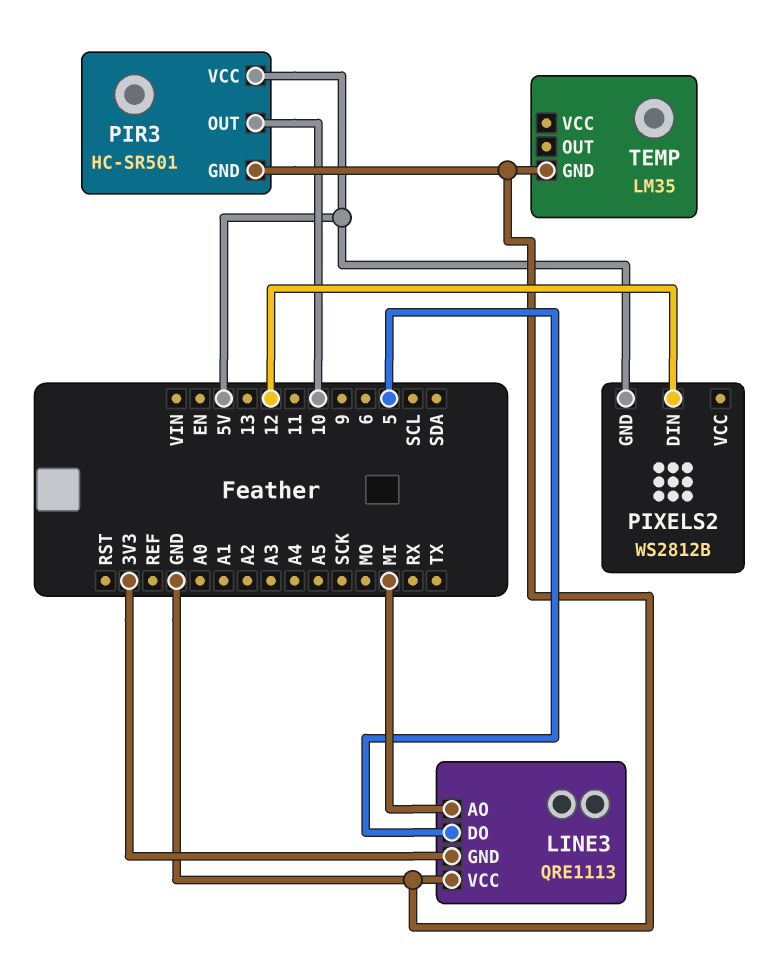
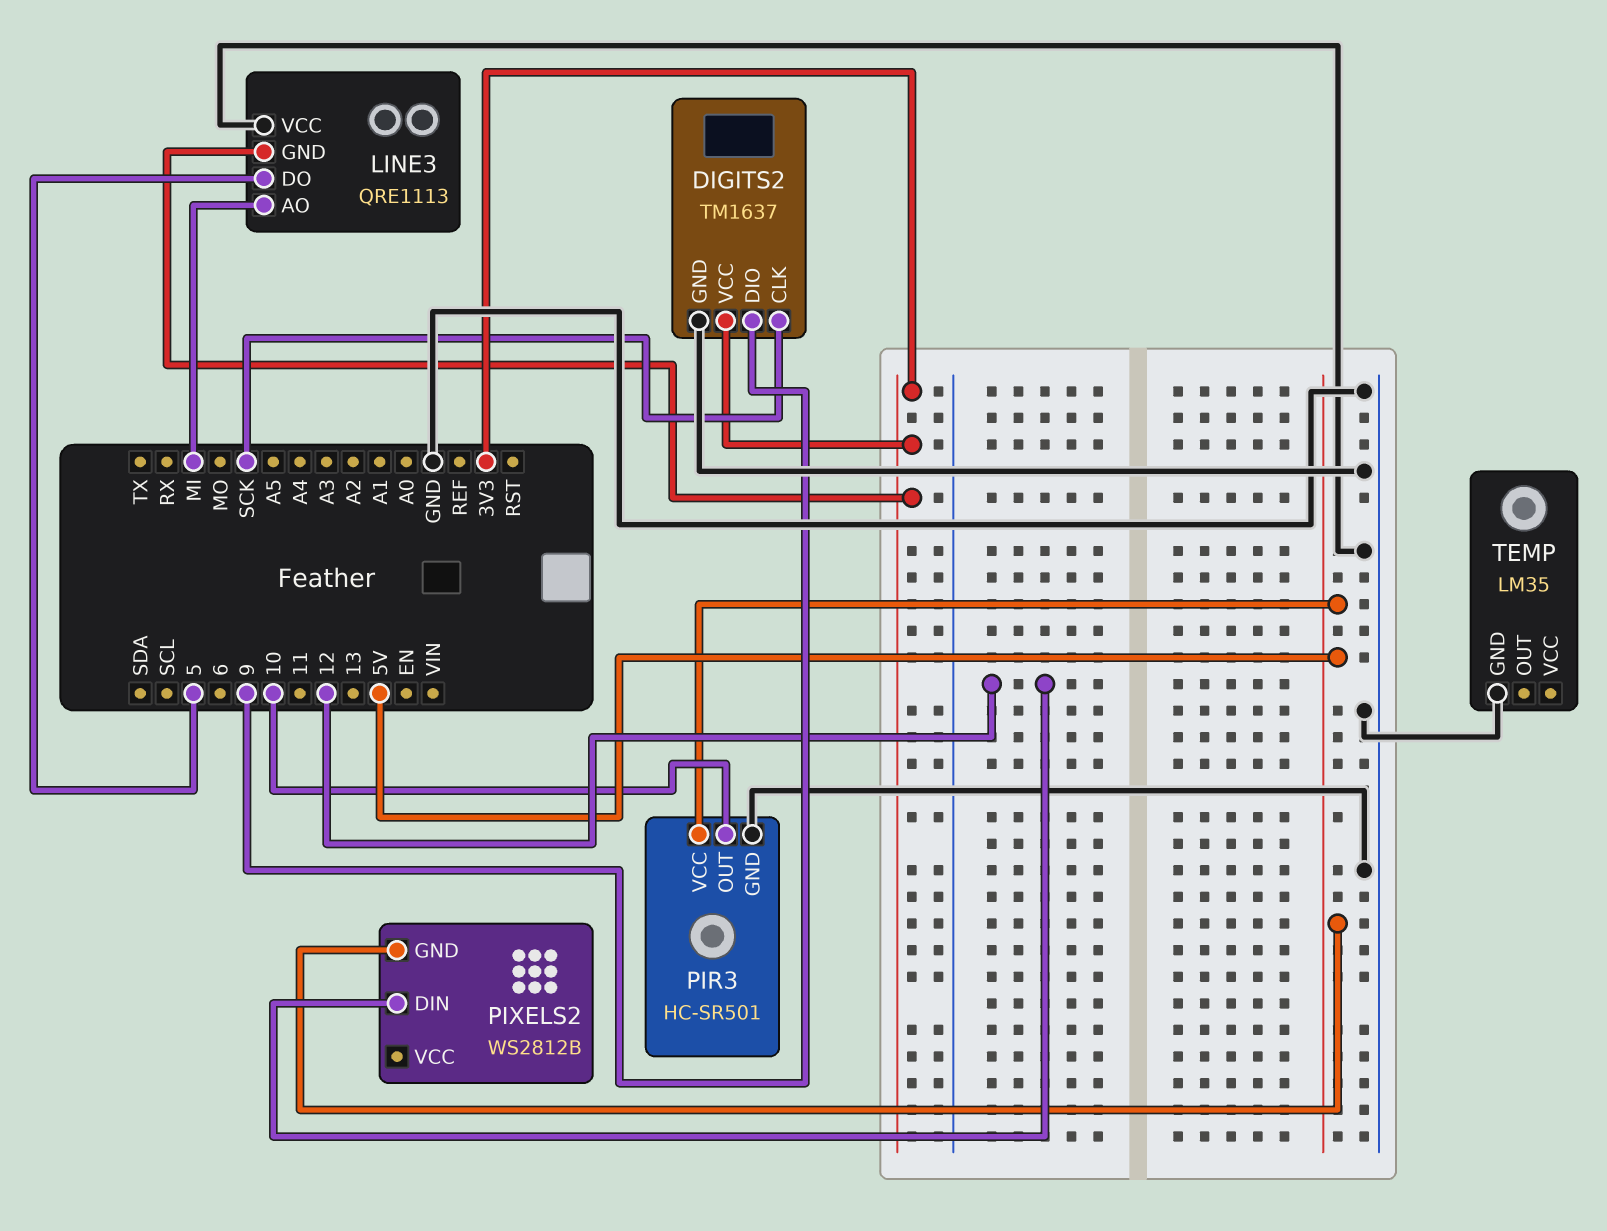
DIGITS2: none -> TM1637
DIGITS2 pin CLK: none -> SCK
DIGITS2 pin DIO: none -> 9
DIGITS2 pin GND: none -> GND
DIGITS2 pin VCC: none -> 3V3

